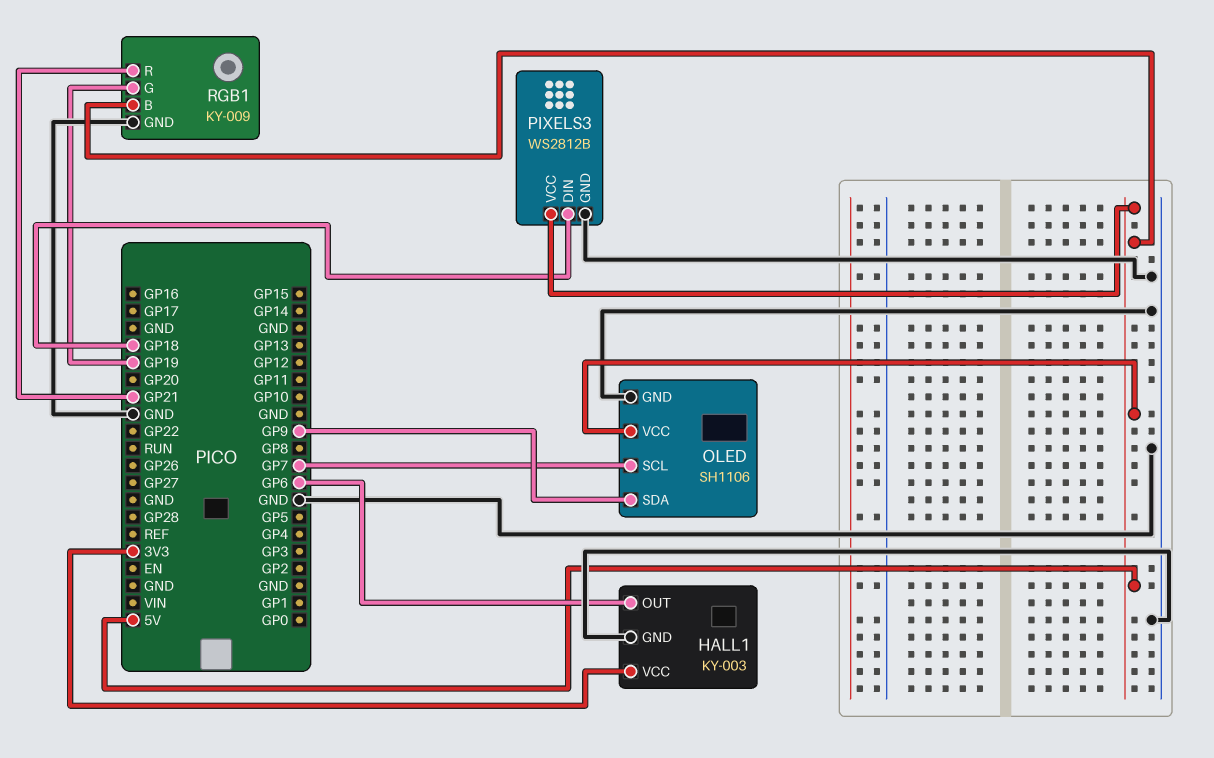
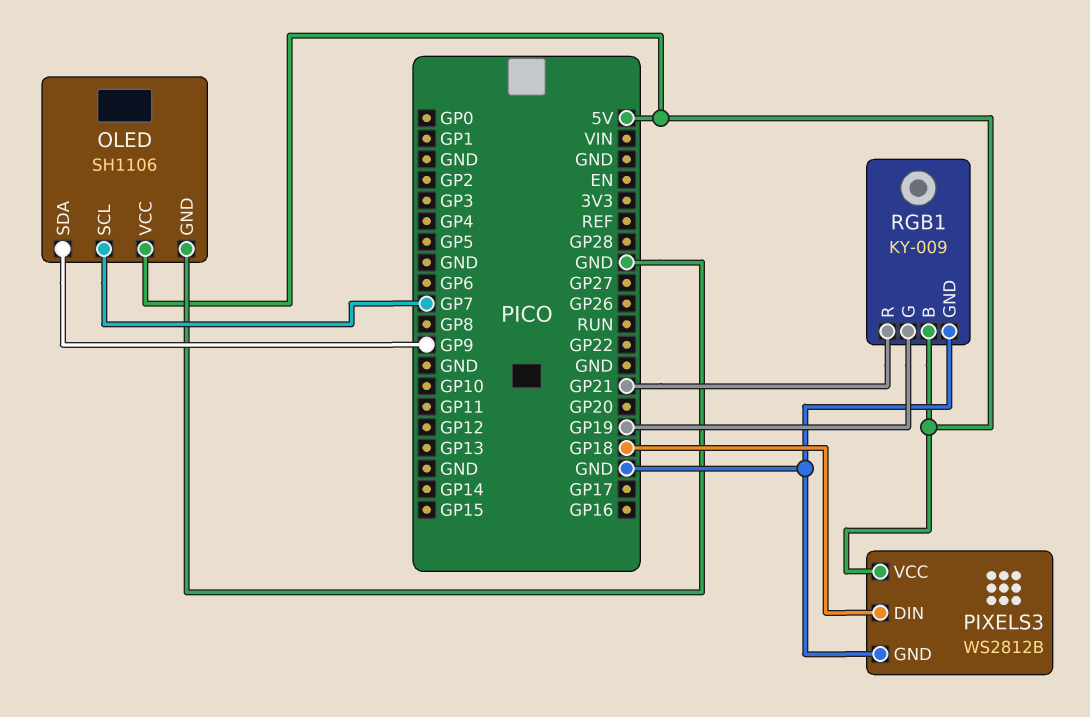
HALL1: KY-003 -> none
HALL1 pin GND: GND -> none
HALL1 pin OUT: GP6 -> none
HALL1 pin VCC: 3V3 -> none

